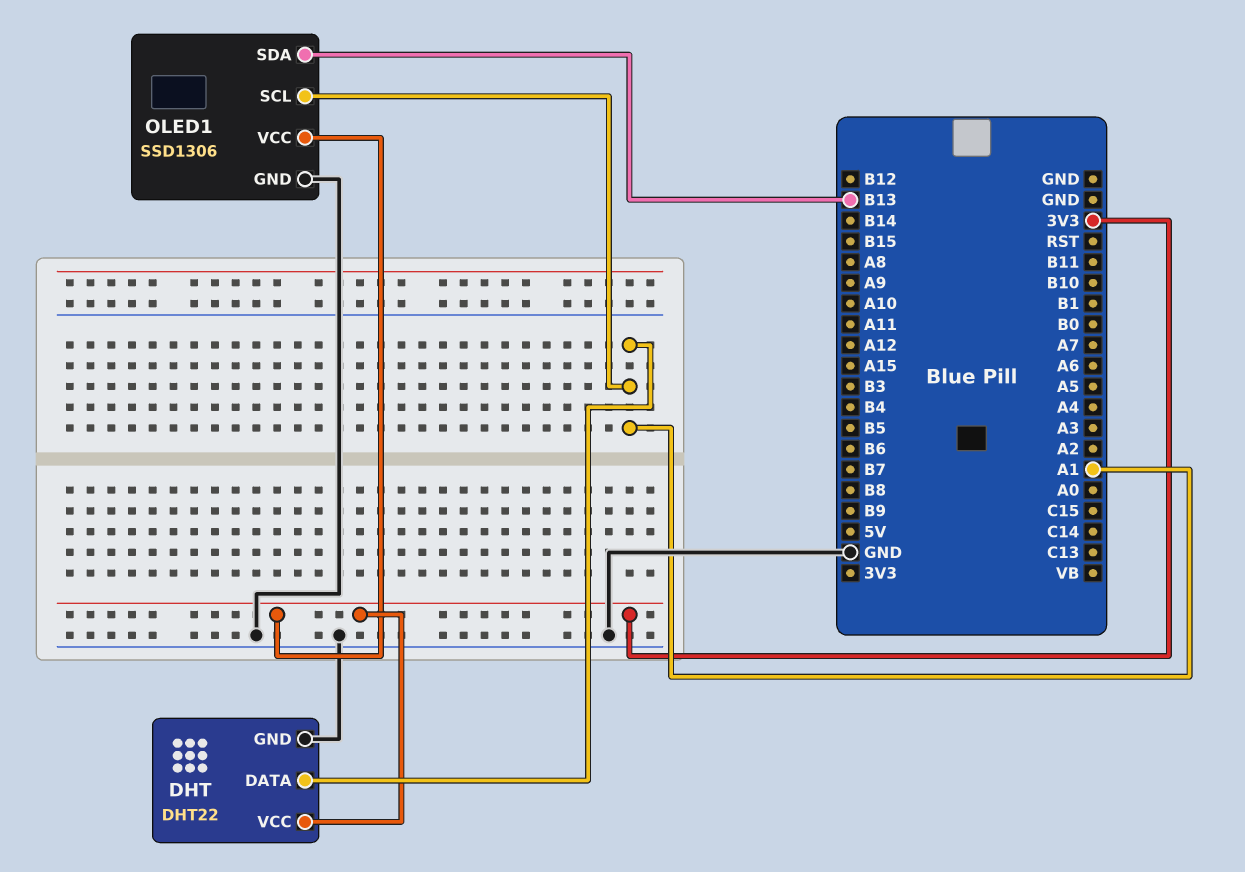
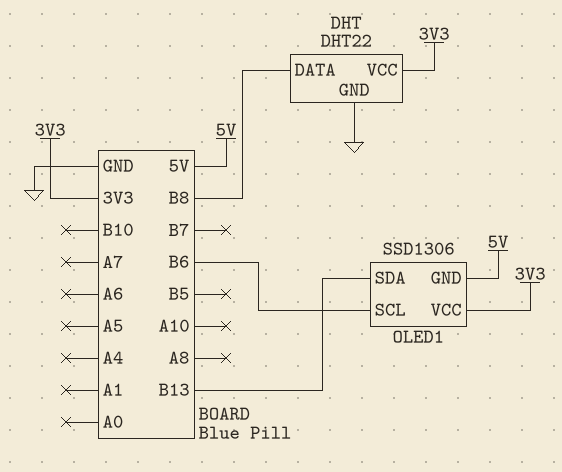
DHT pin DATA: A1 -> B8
OLED1 pin GND: GND -> 5V
OLED1 pin SCL: A1 -> B6

